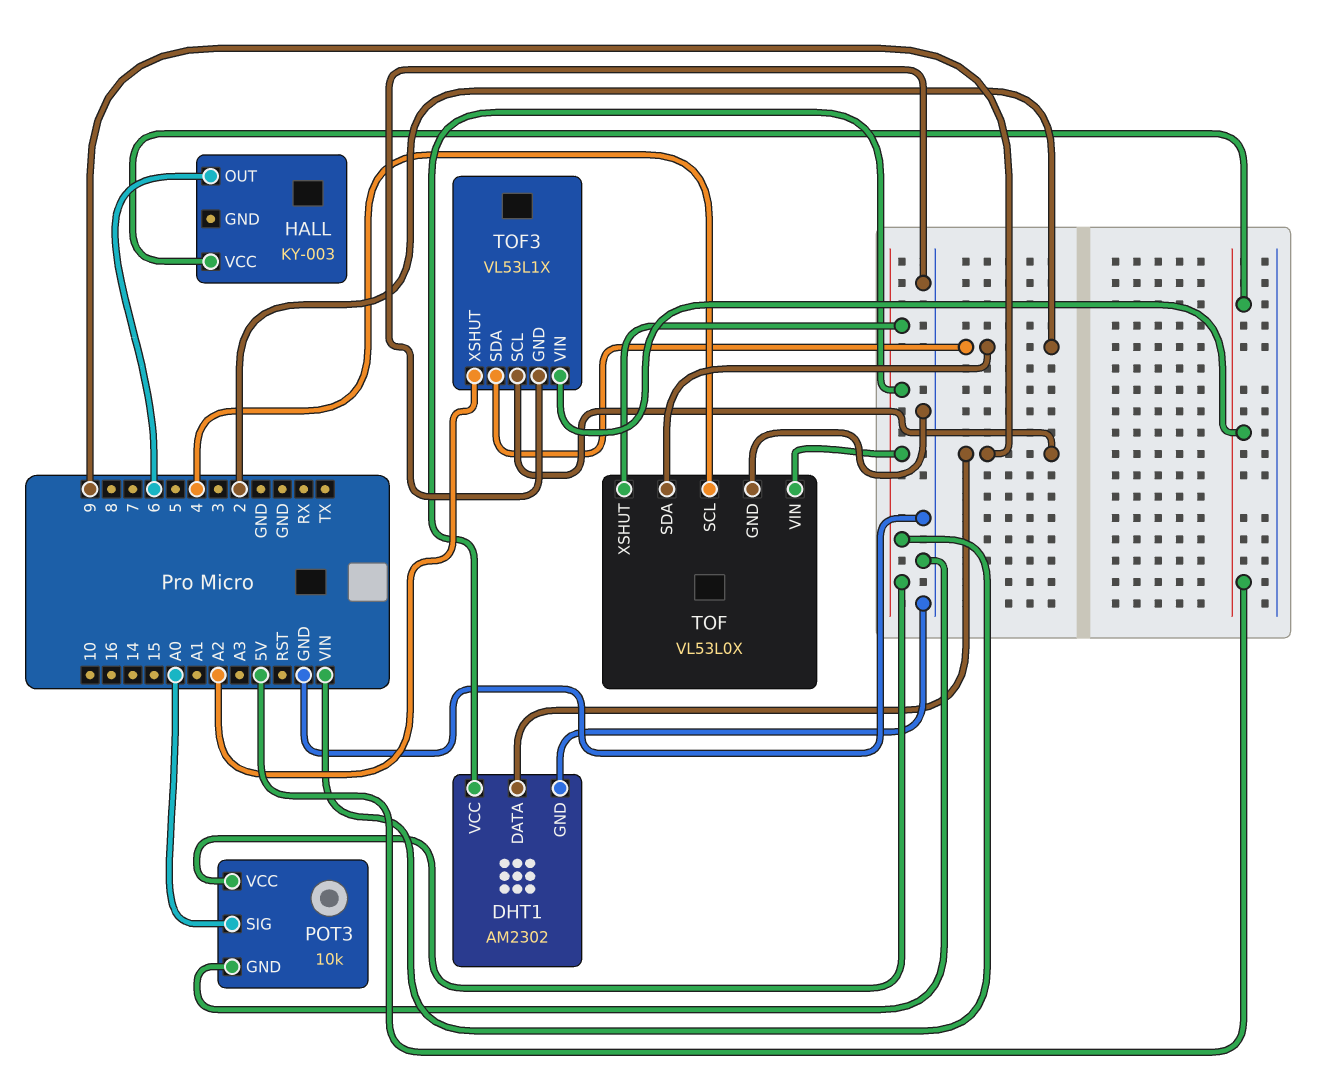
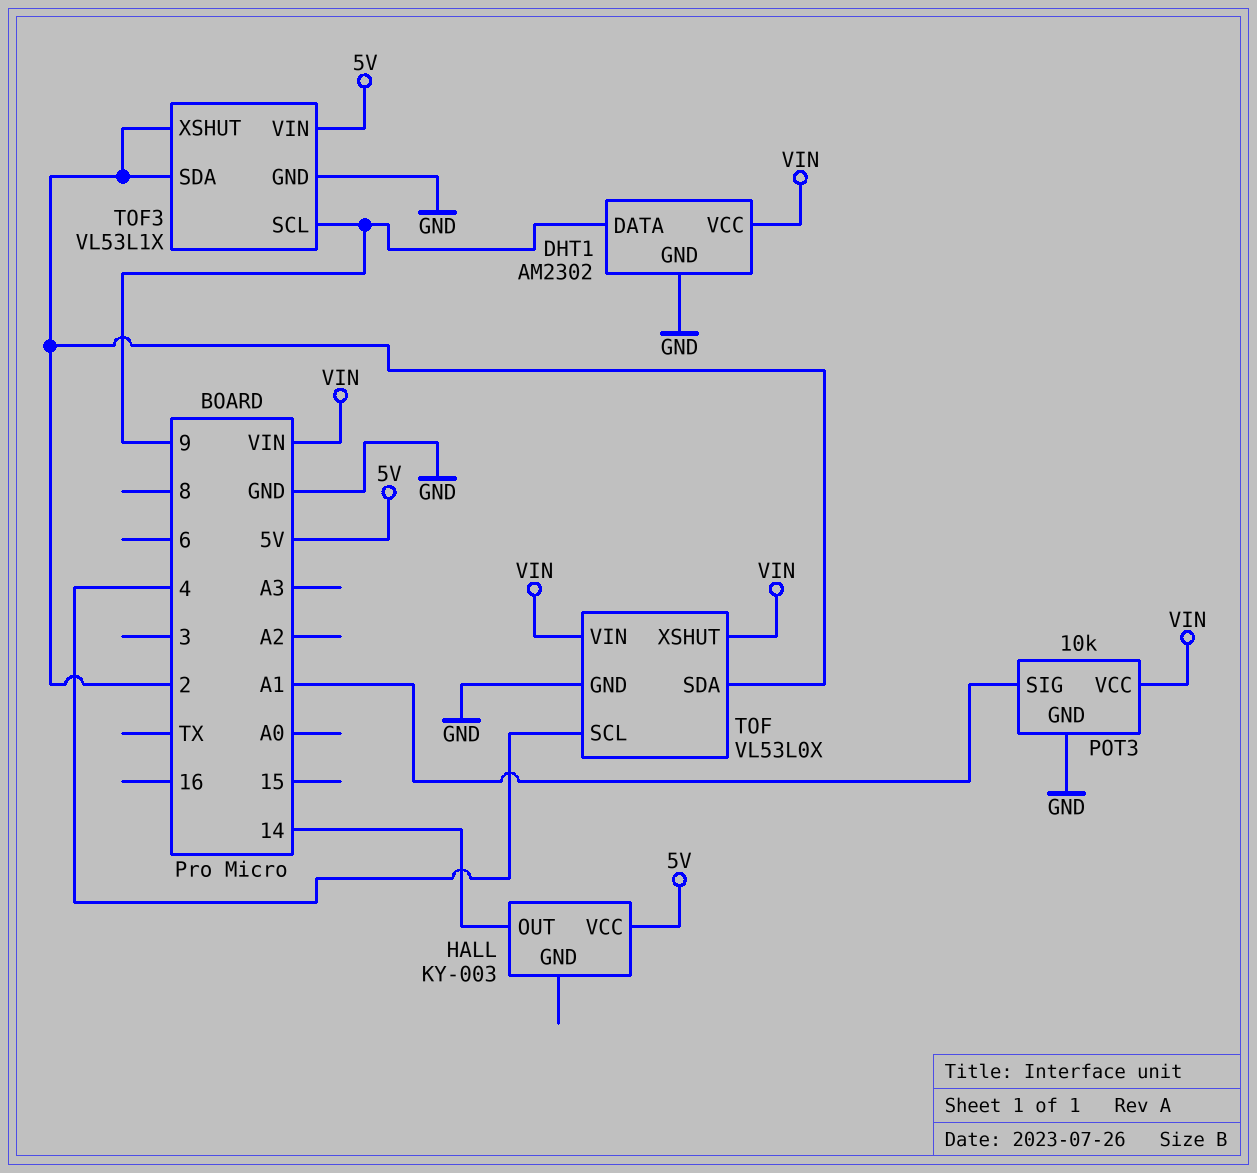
HALL pin OUT: 6 -> 14
POT3 pin SIG: A0 -> A1
TOF3 pin XSHUT: A2 -> 2

